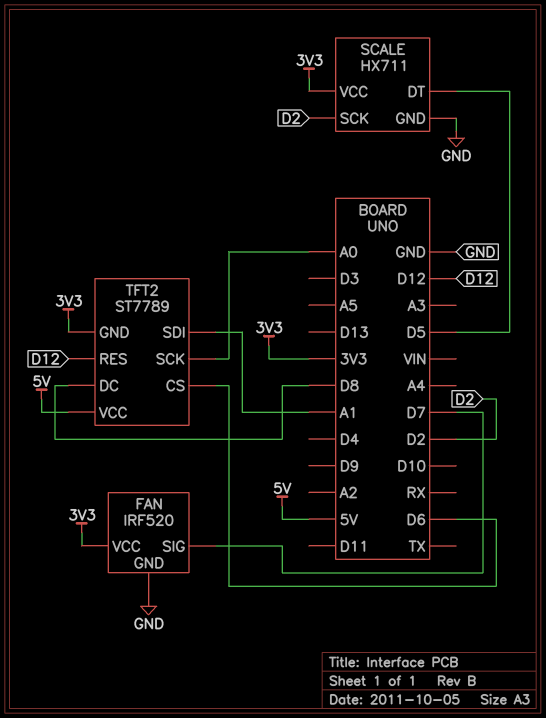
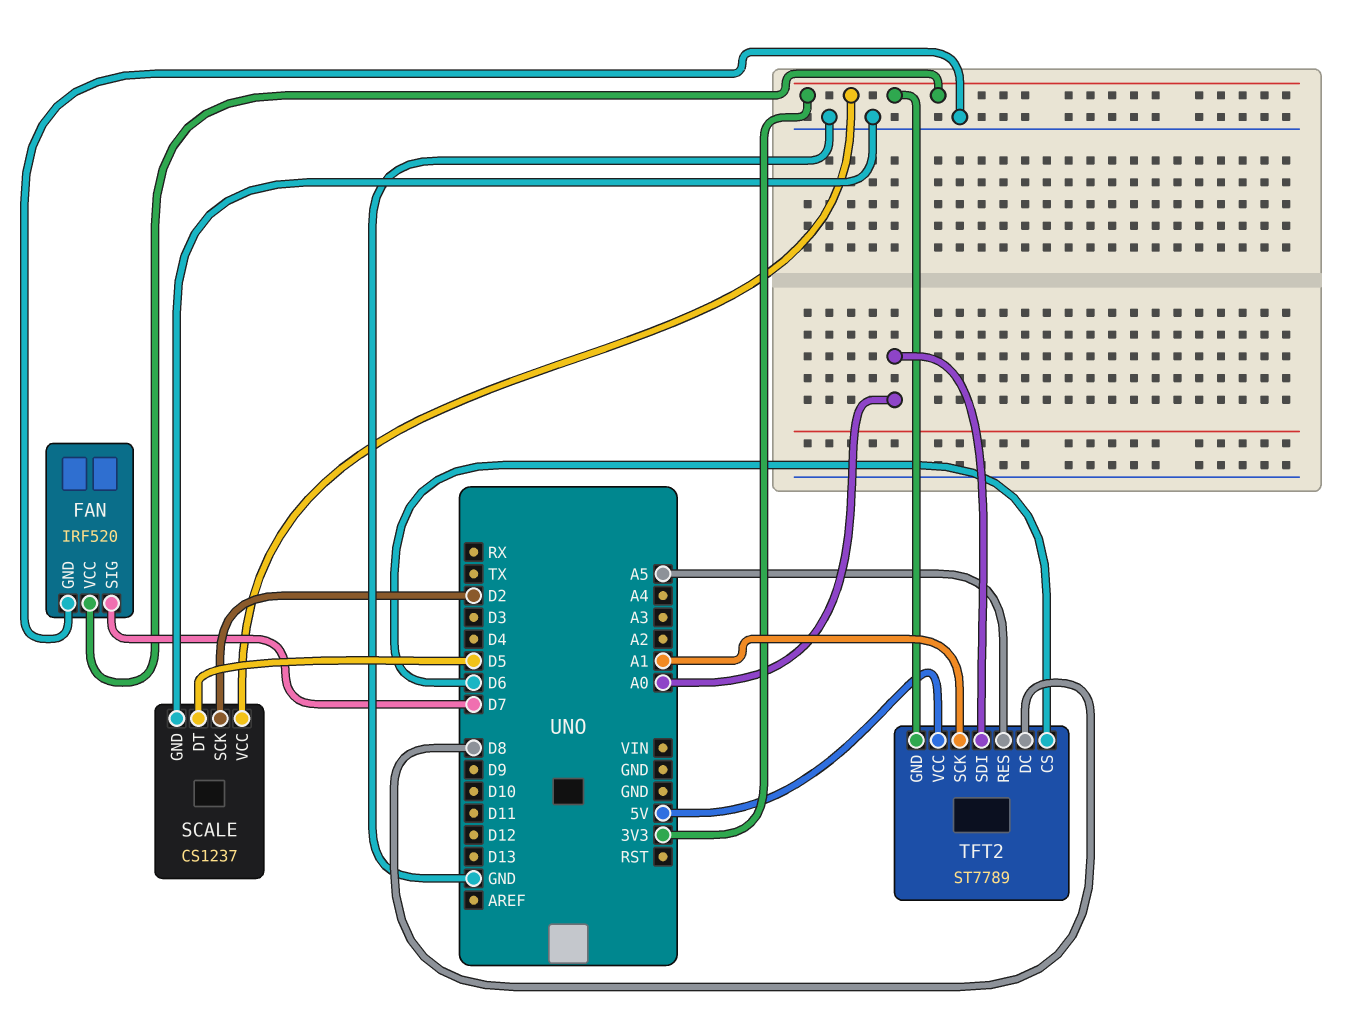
SCALE: HX711 -> CS1237
TFT2 pin RES: D12 -> A5
TFT2 pin SCK: A0 -> A1
TFT2 pin SDI: A1 -> A0

